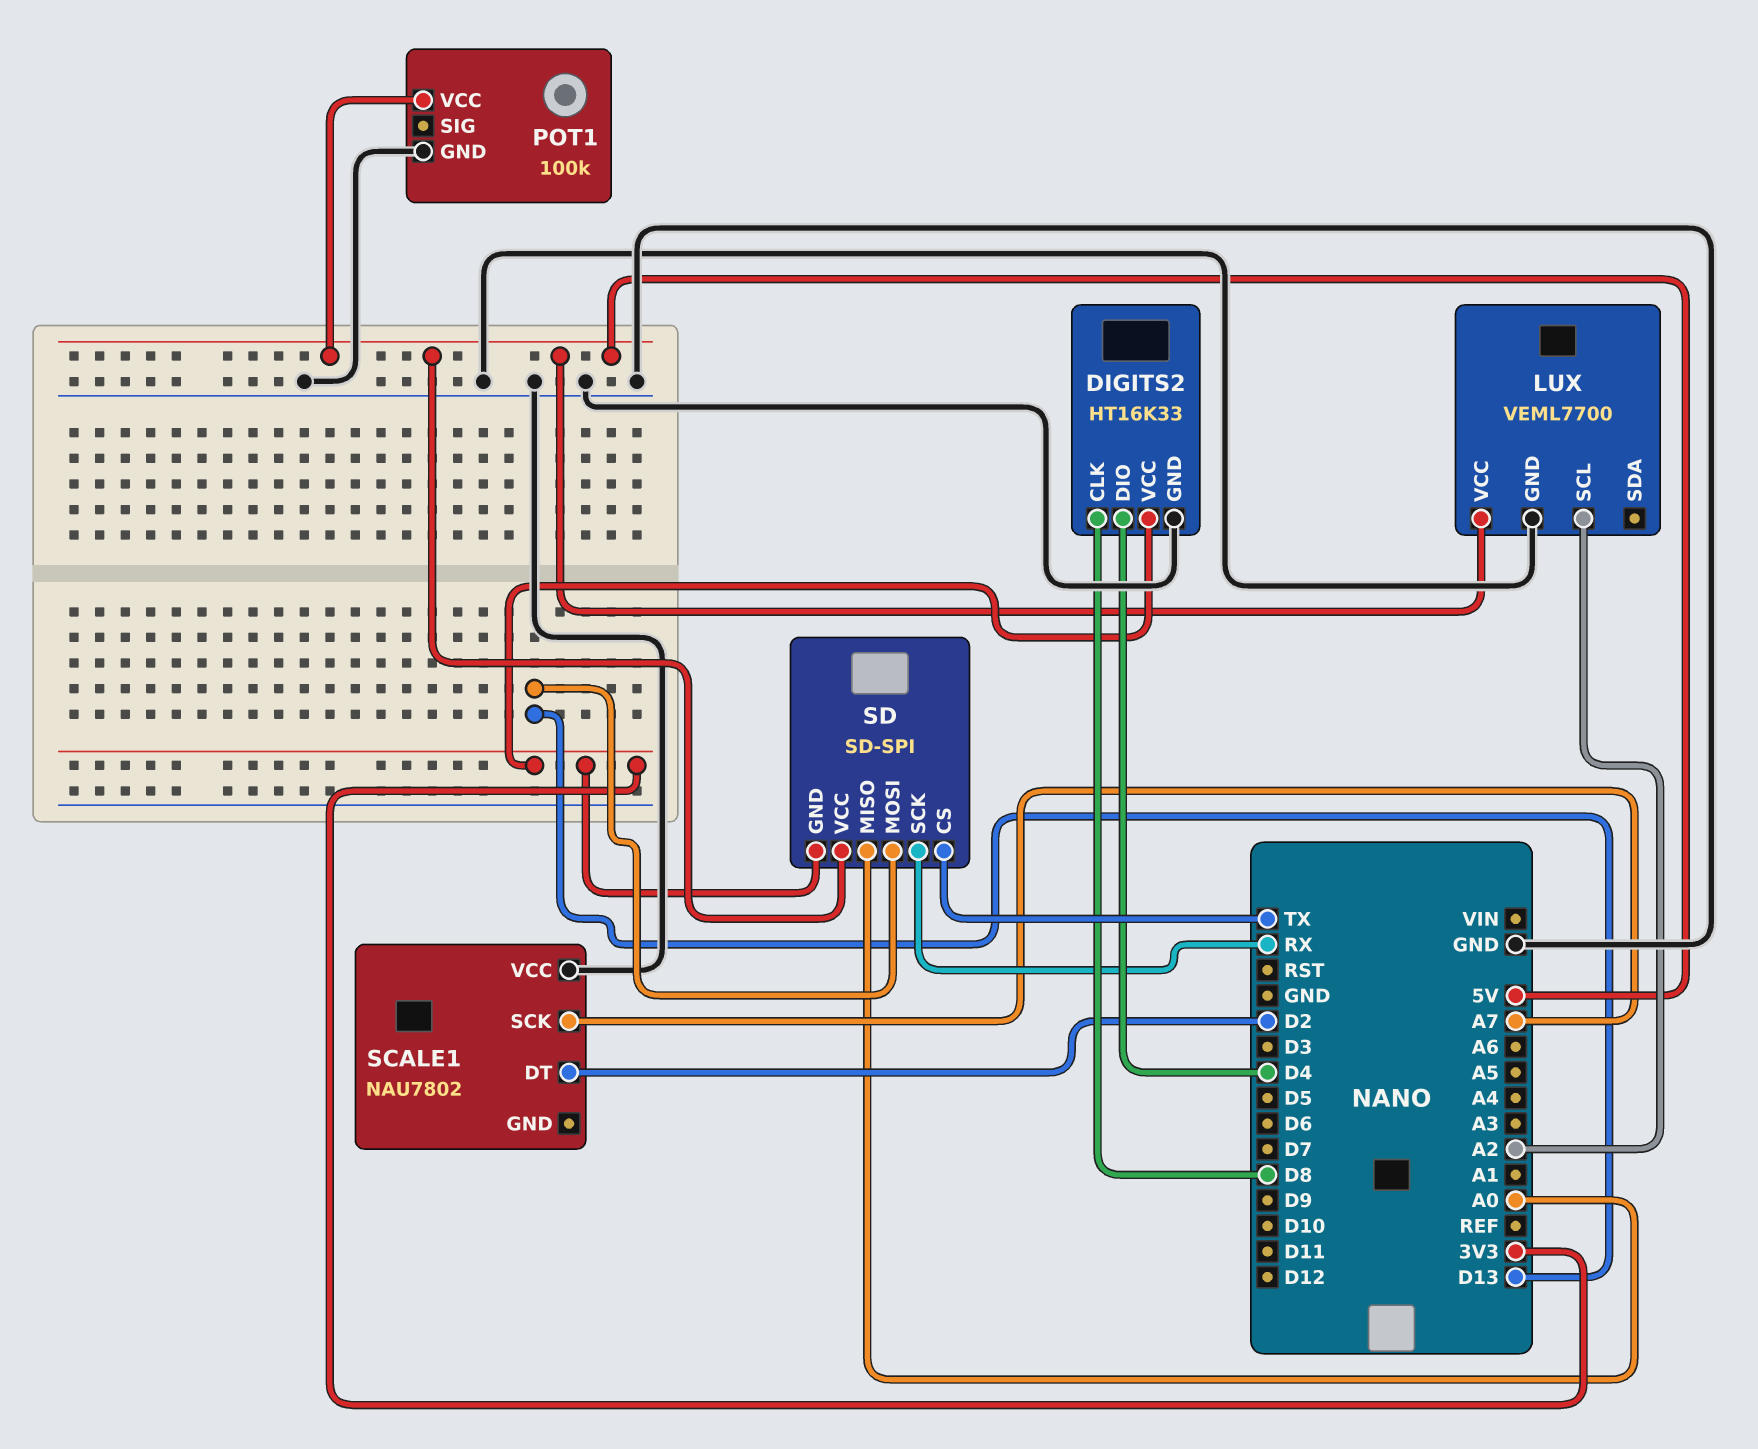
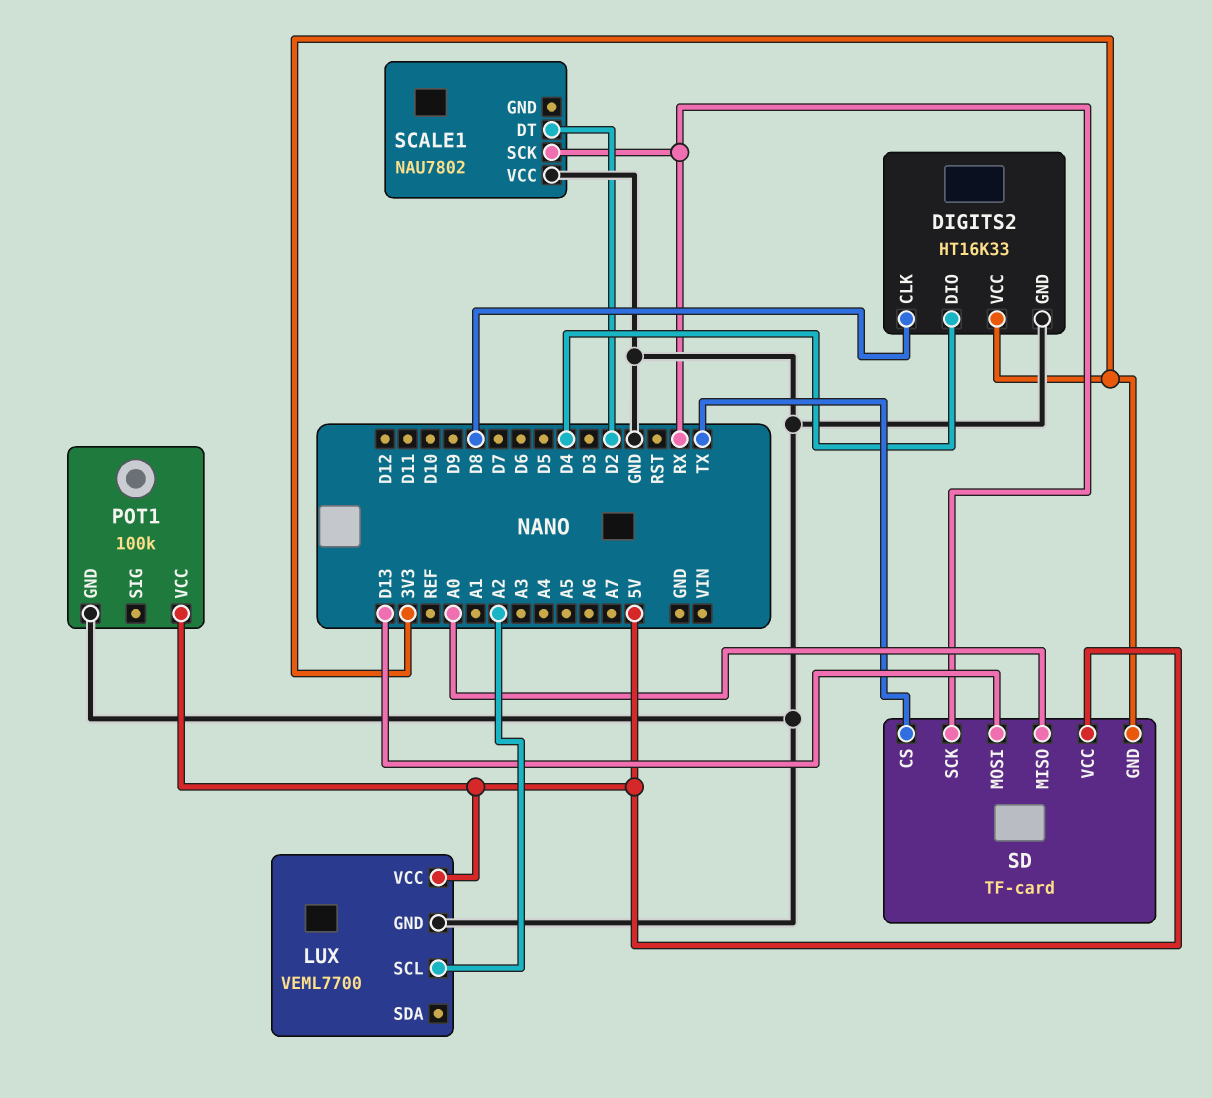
SCALE1 pin SCK: A7 -> RX
SD: SD-SPI -> TF-card

